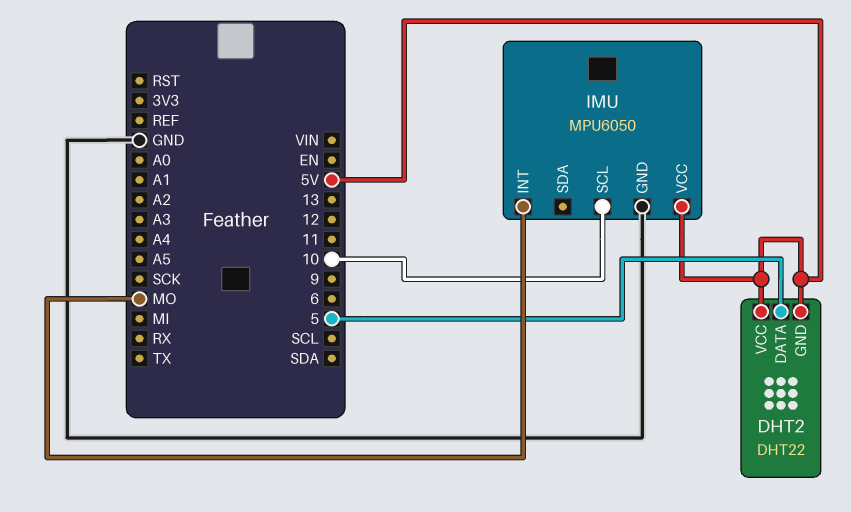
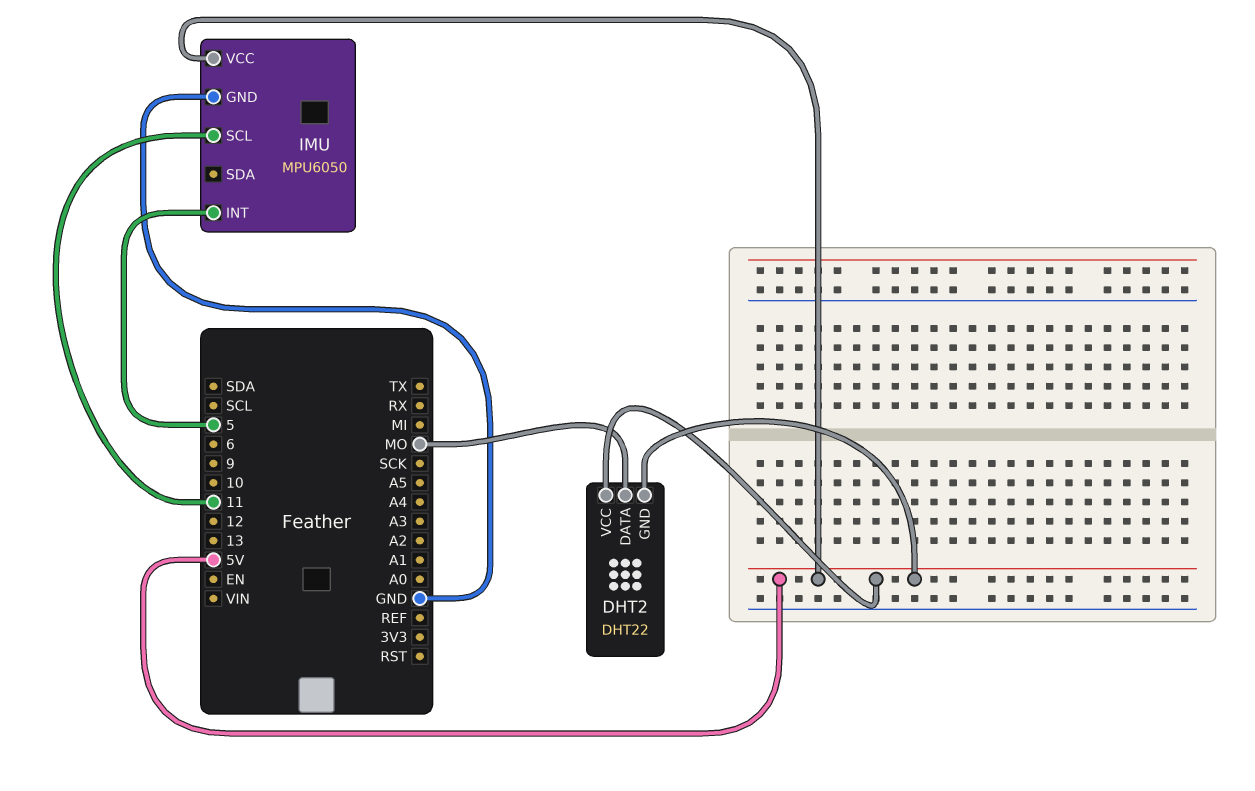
DHT2 pin DATA: 5 -> MO
IMU pin INT: MO -> 5
IMU pin SCL: 10 -> 11

